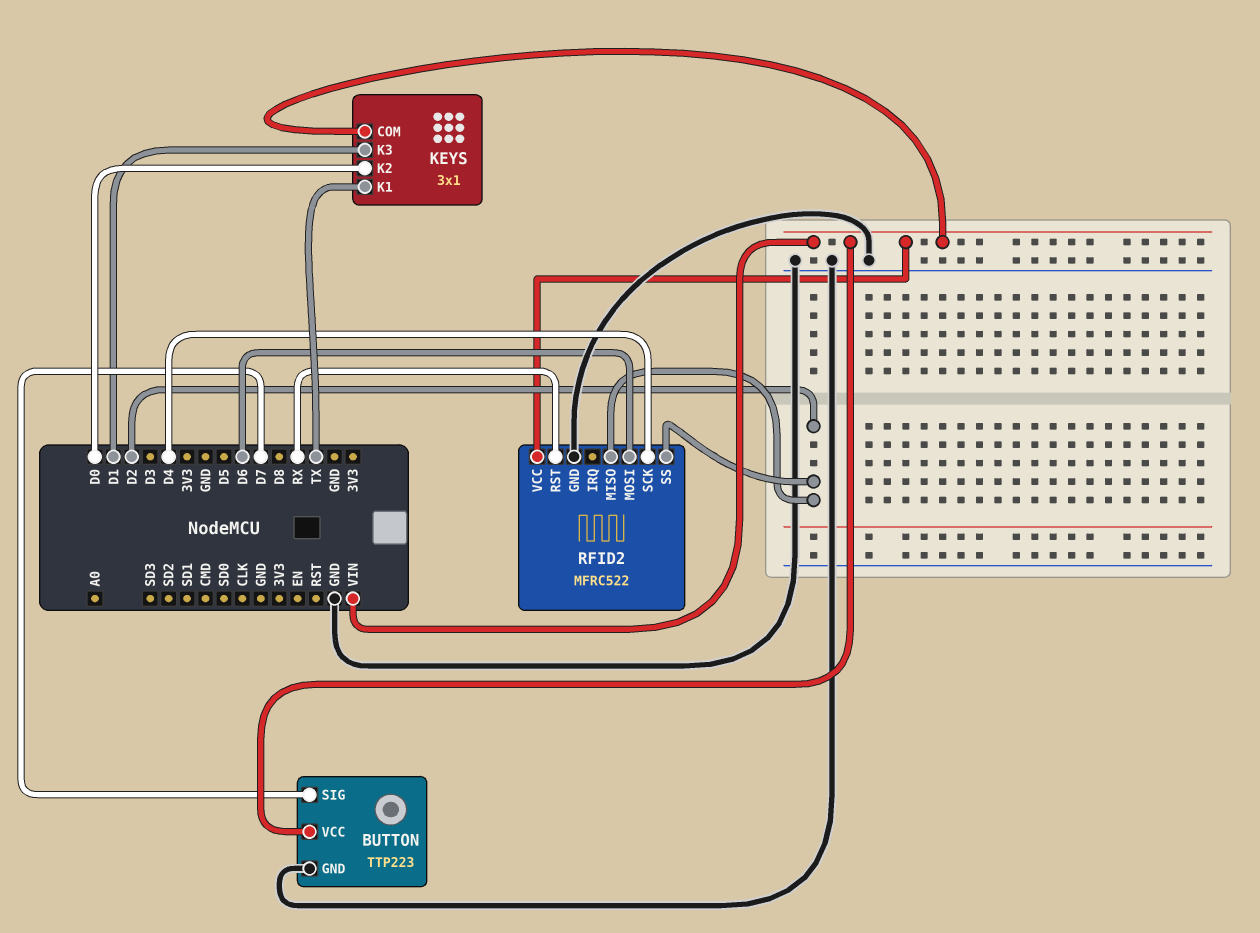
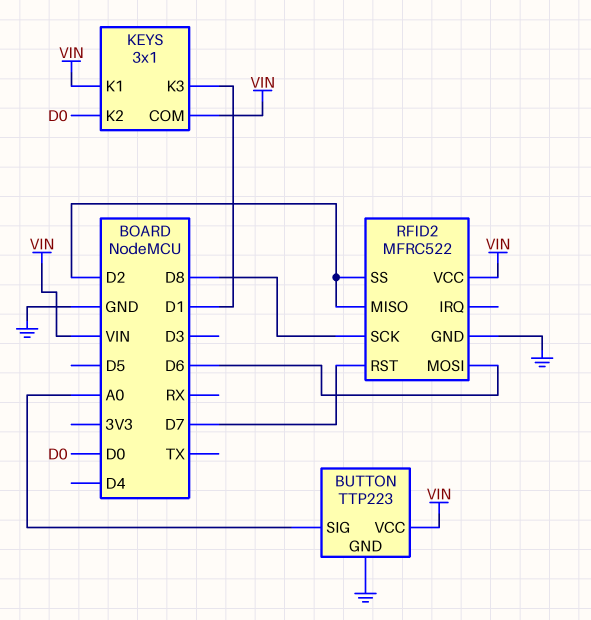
BUTTON pin SIG: D7 -> A0
KEYS pin K1: TX -> VIN
RFID2 pin RST: RX -> D7
RFID2 pin SCK: D4 -> D8

